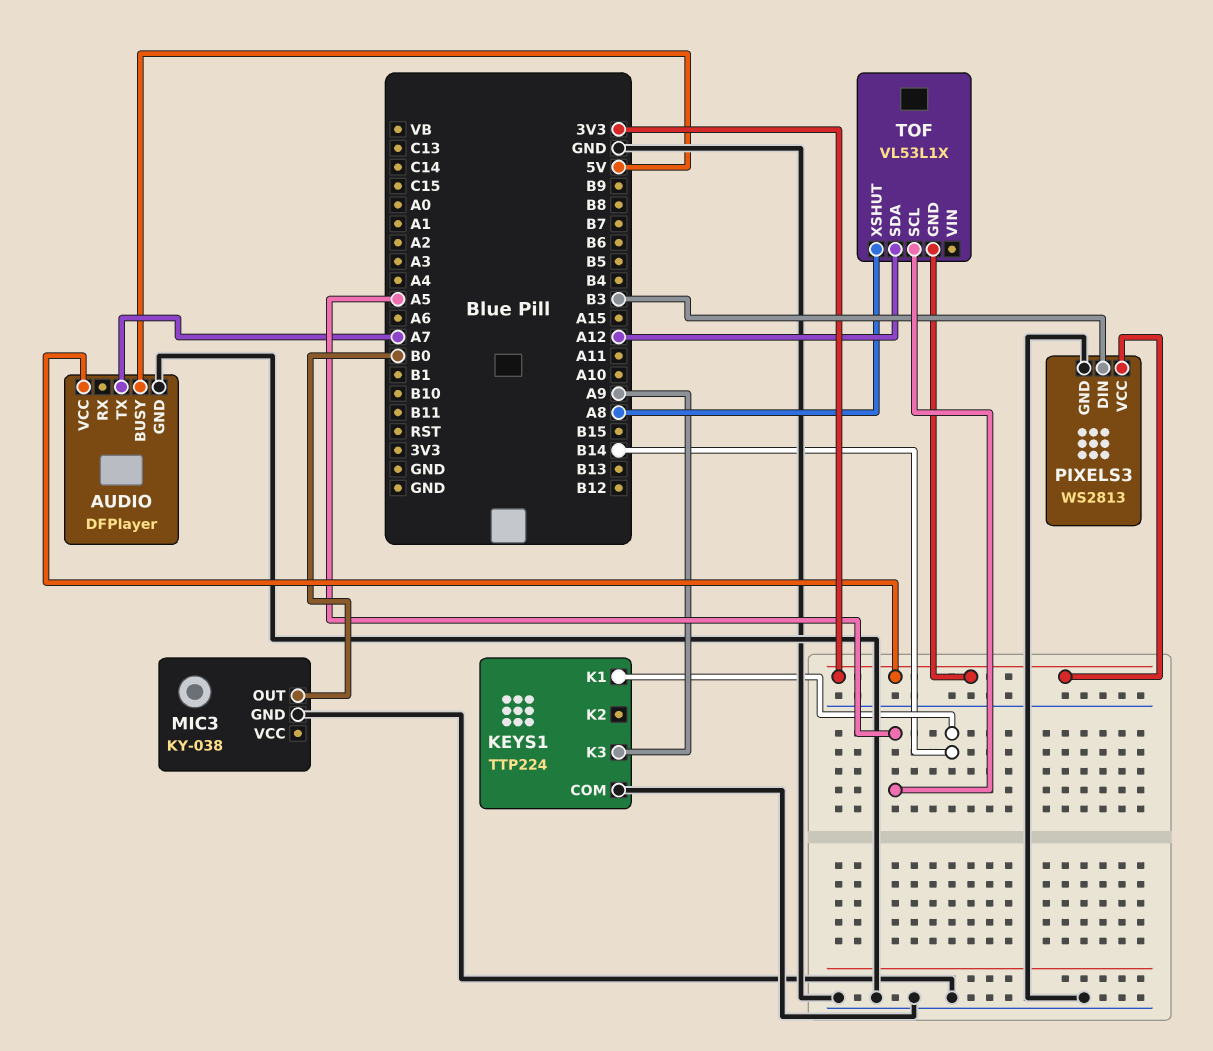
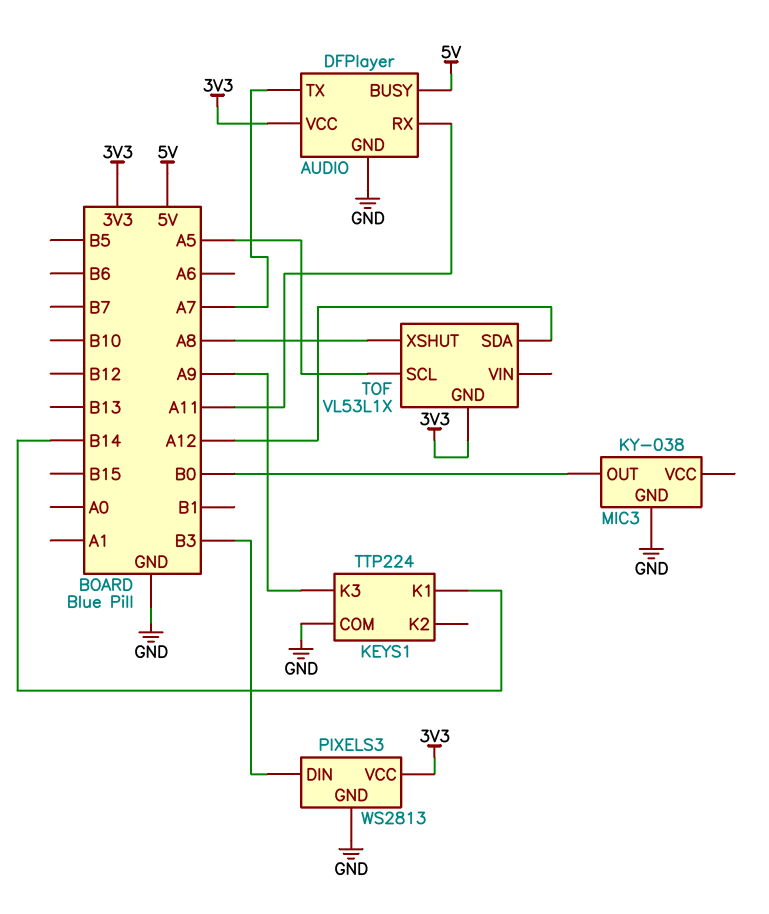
AUDIO pin RX: none -> A11

